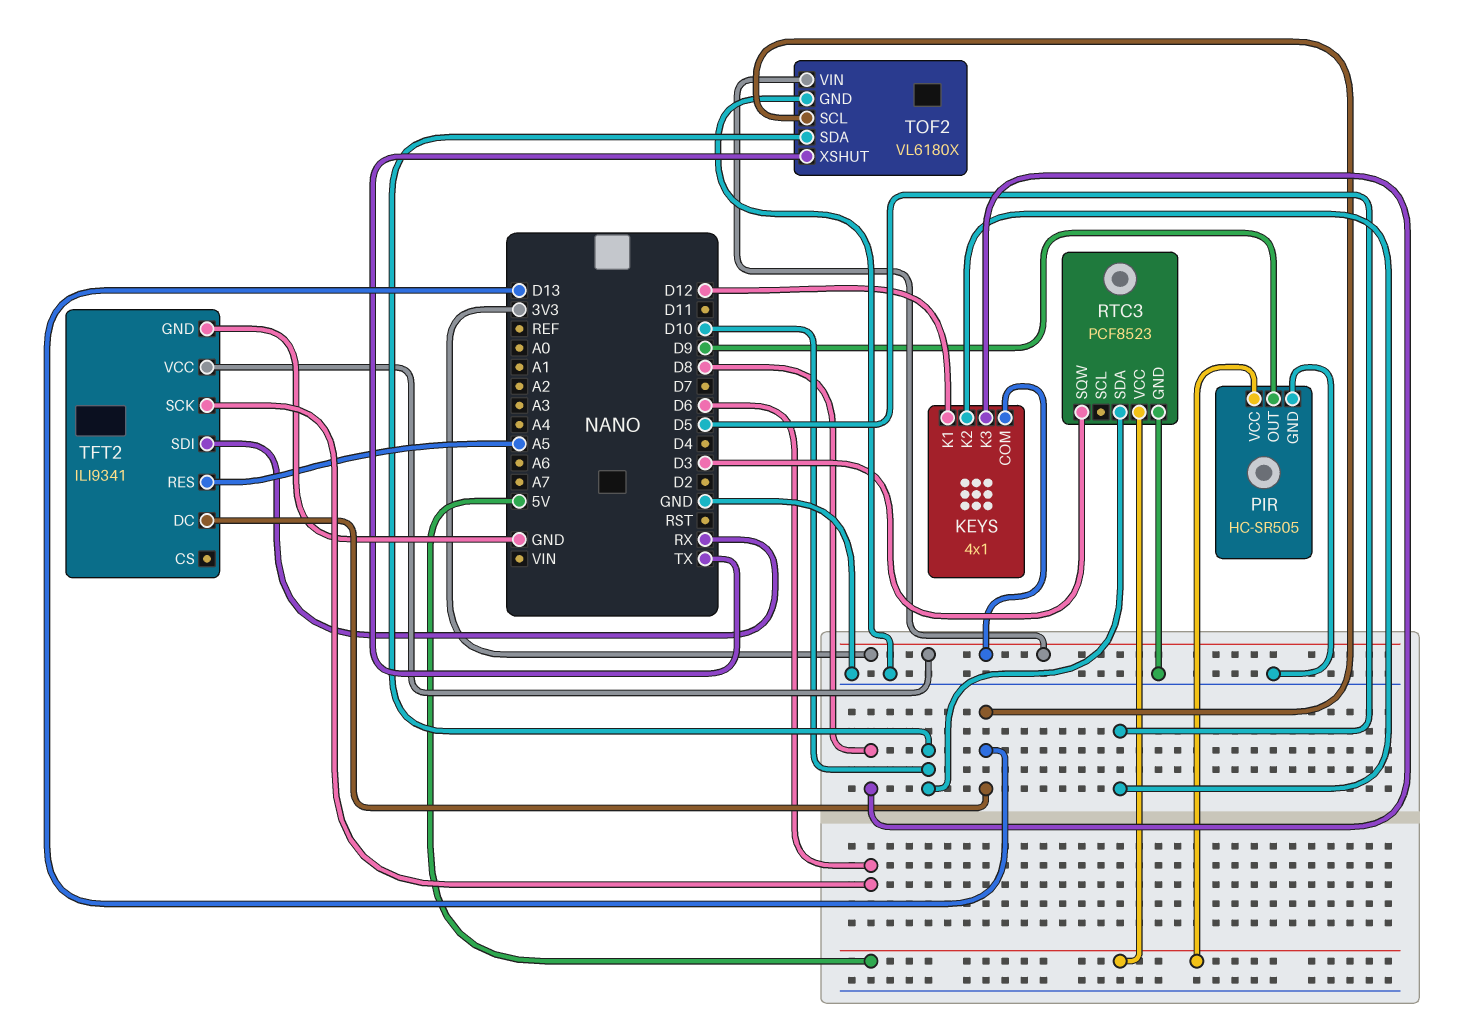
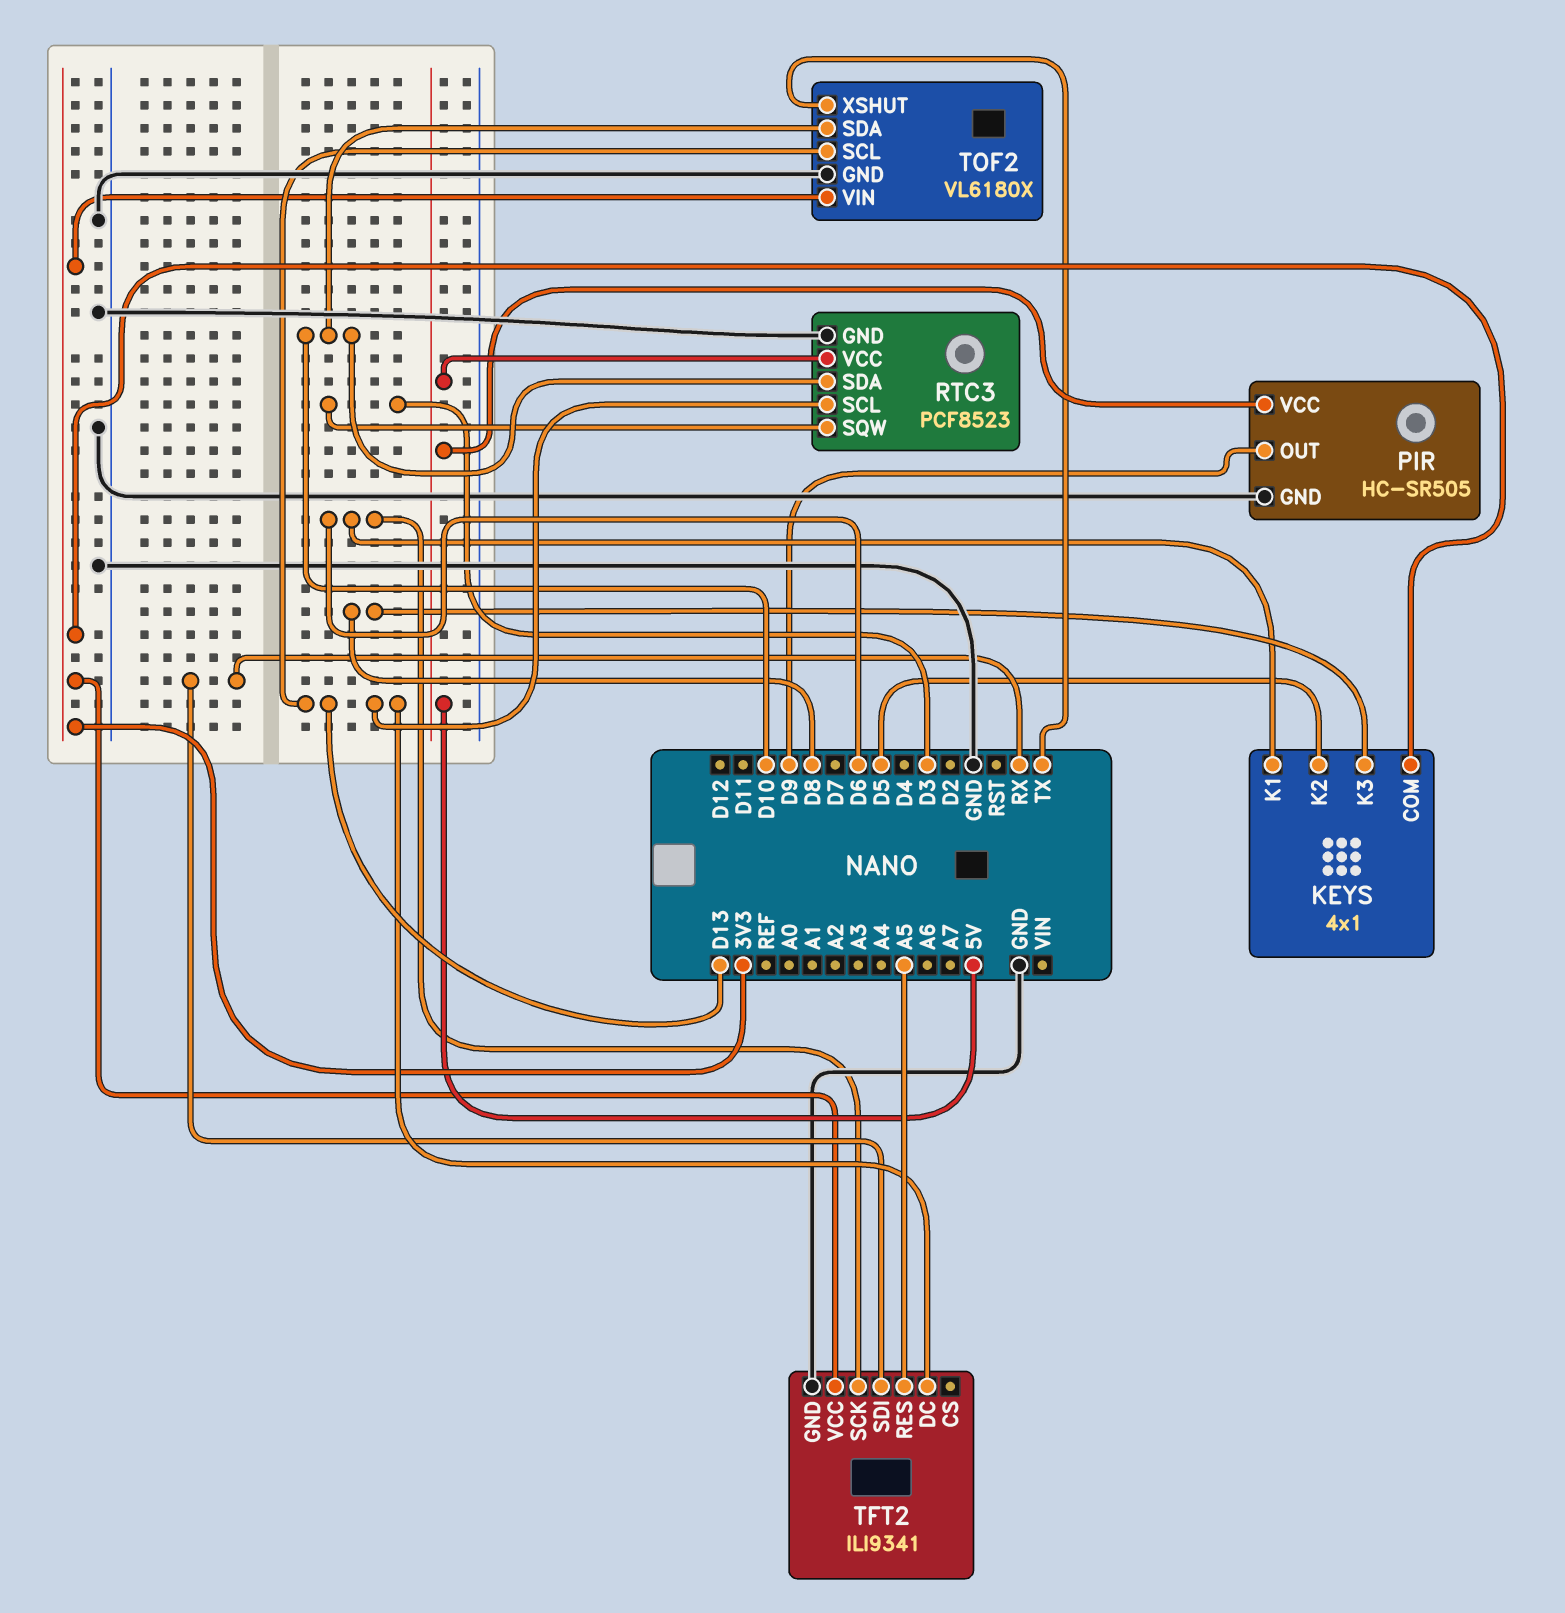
KEYS pin K1: D12 -> D6
RTC3 pin SCL: none -> D13

